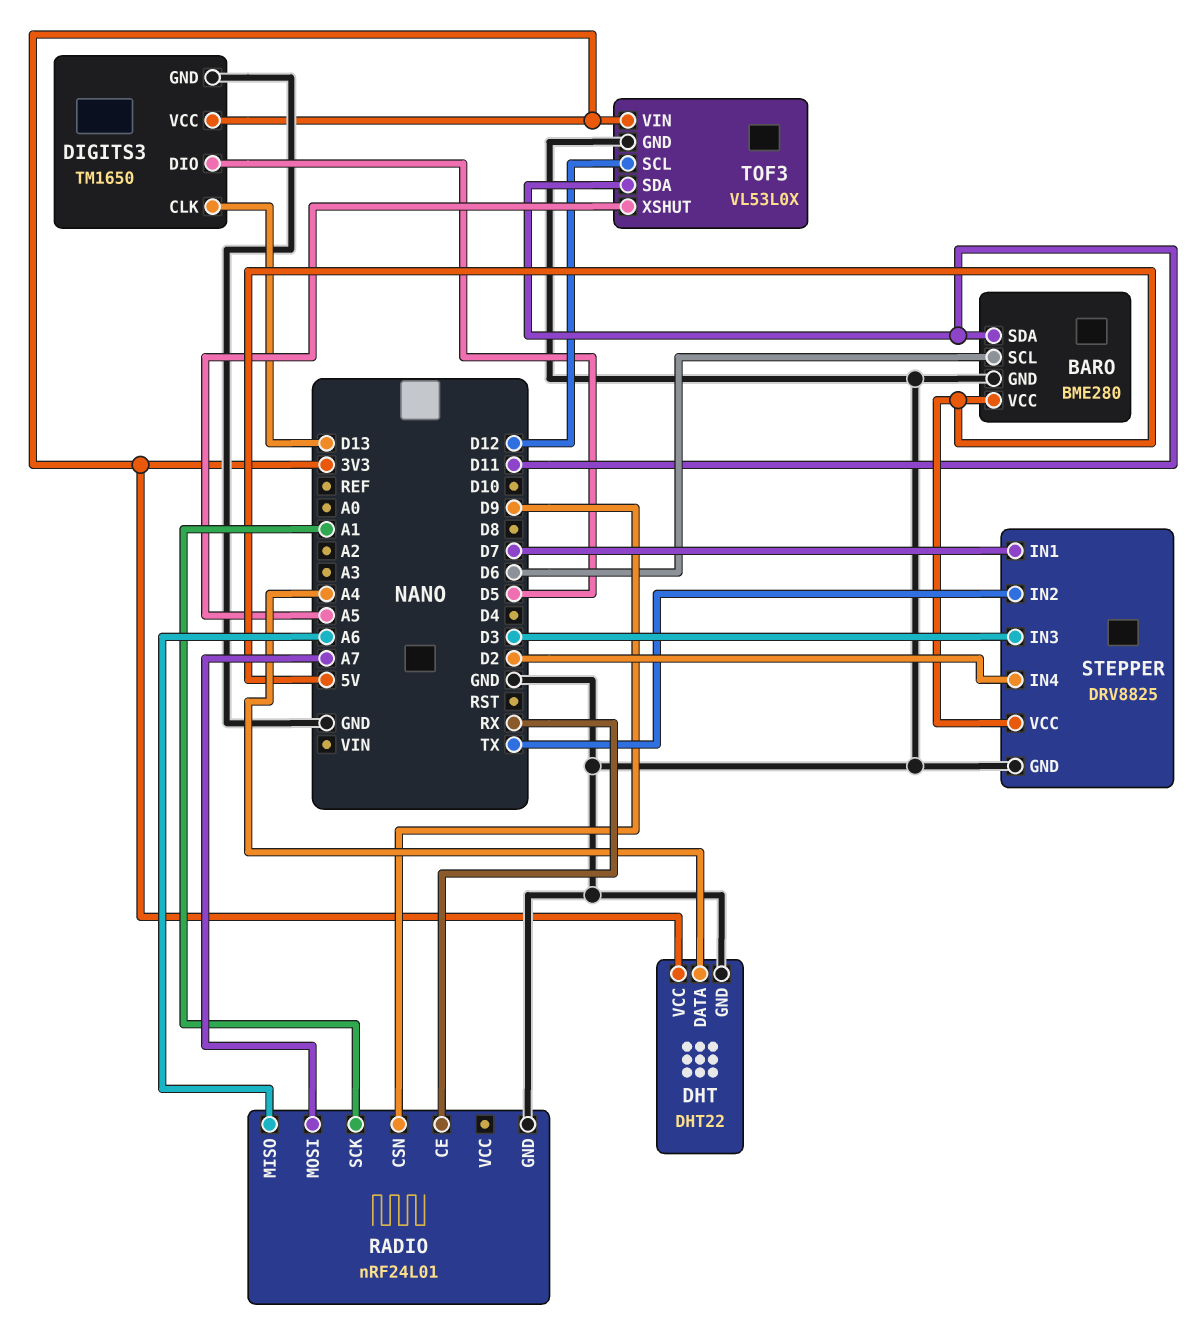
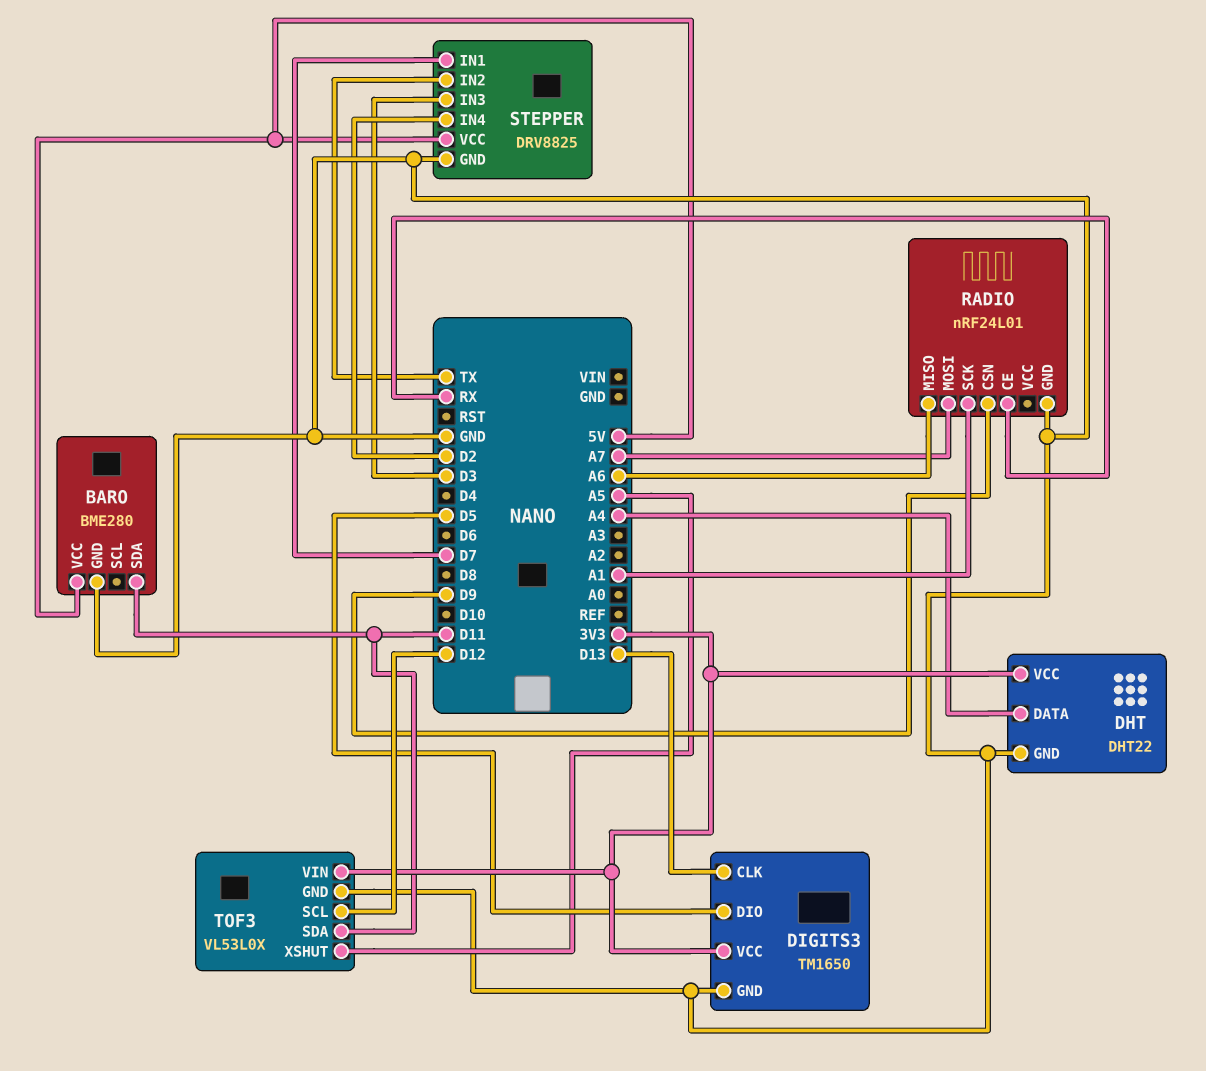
BARO pin SCL: D6 -> none

